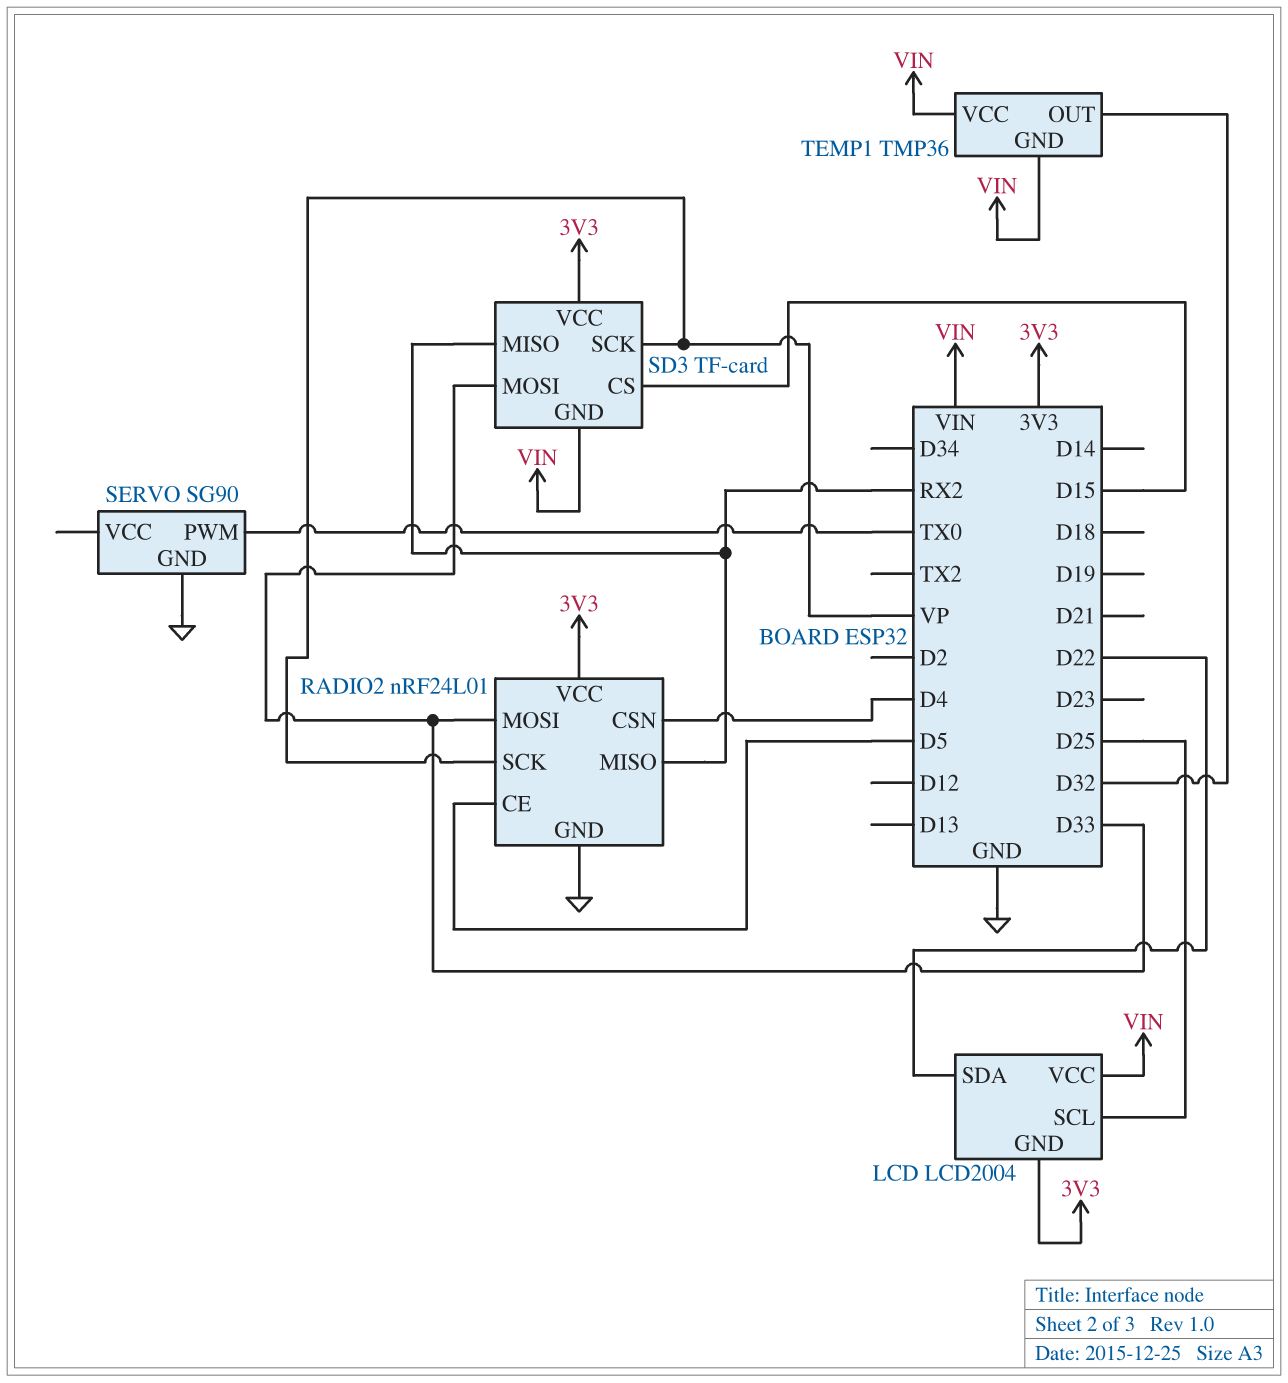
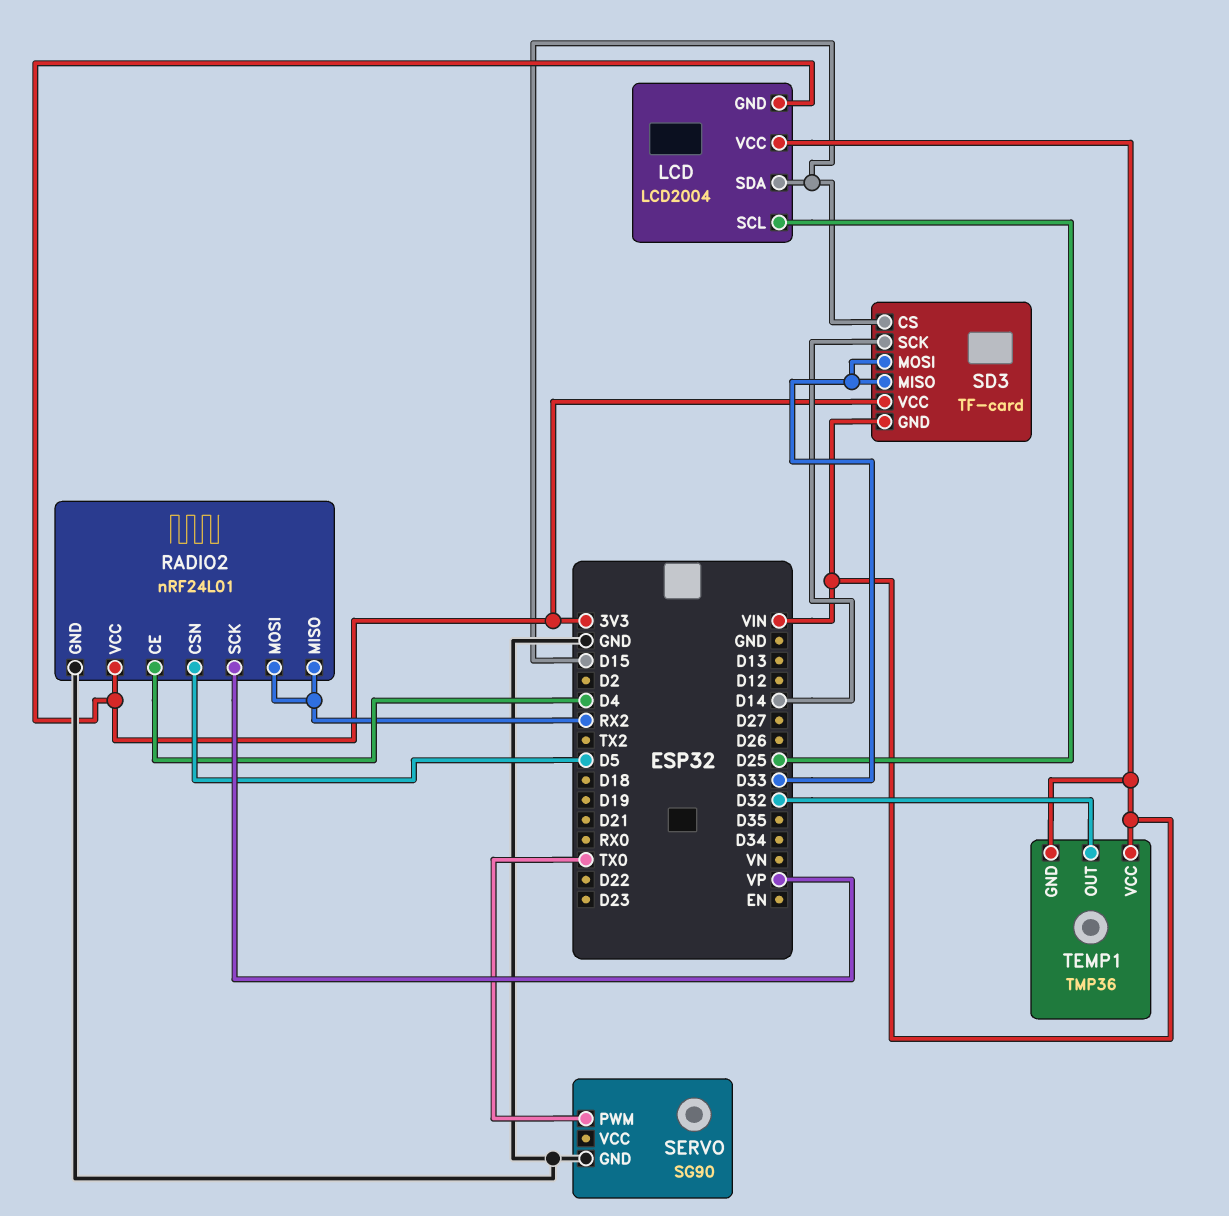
LCD pin SDA: D22 -> D15
RADIO2 pin CE: D5 -> D4
RADIO2 pin CSN: D4 -> D5
RADIO2 pin MOSI: D33 -> RX2
SD3 pin MISO: RX2 -> D33
SD3 pin SCK: VP -> D14

